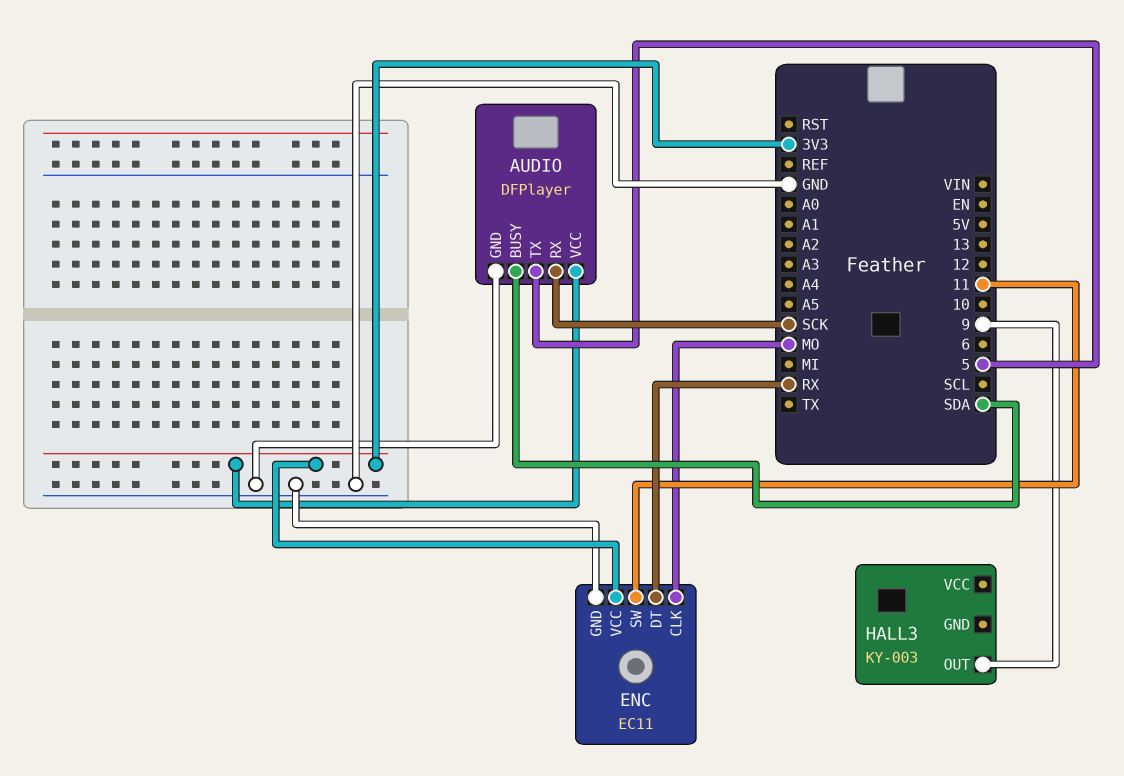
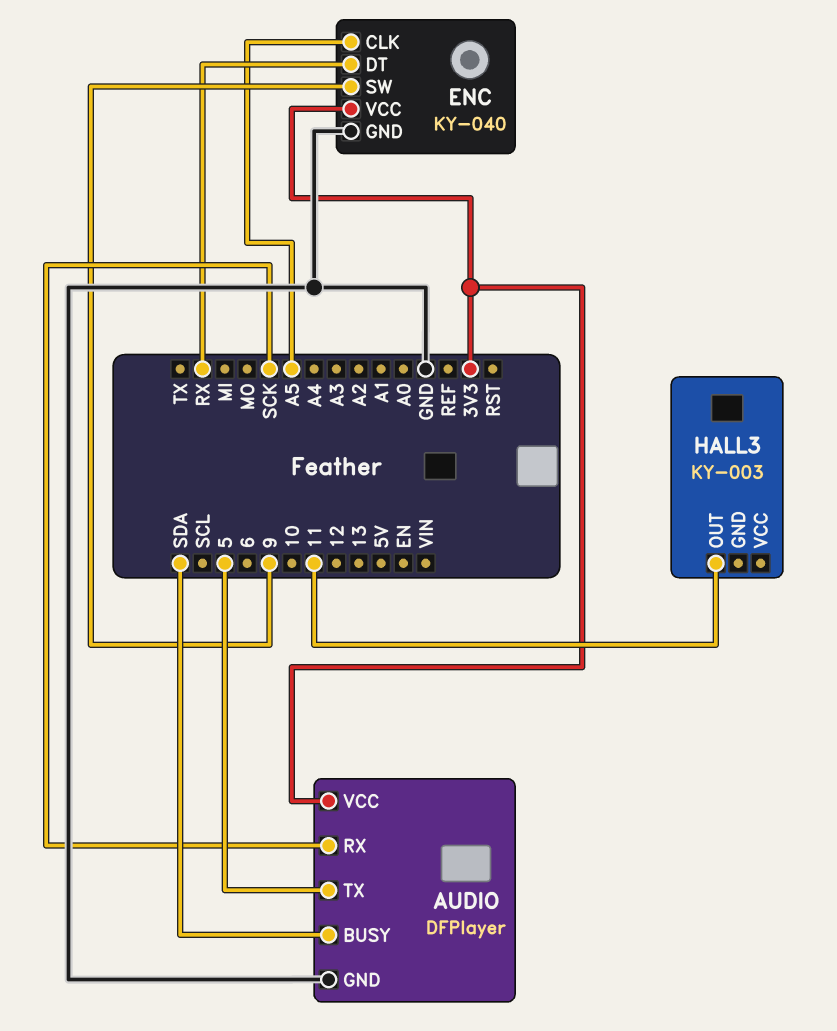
ENC: EC11 -> KY-040
ENC pin CLK: MO -> A5
ENC pin SW: 11 -> 9
HALL3 pin OUT: 9 -> 11

